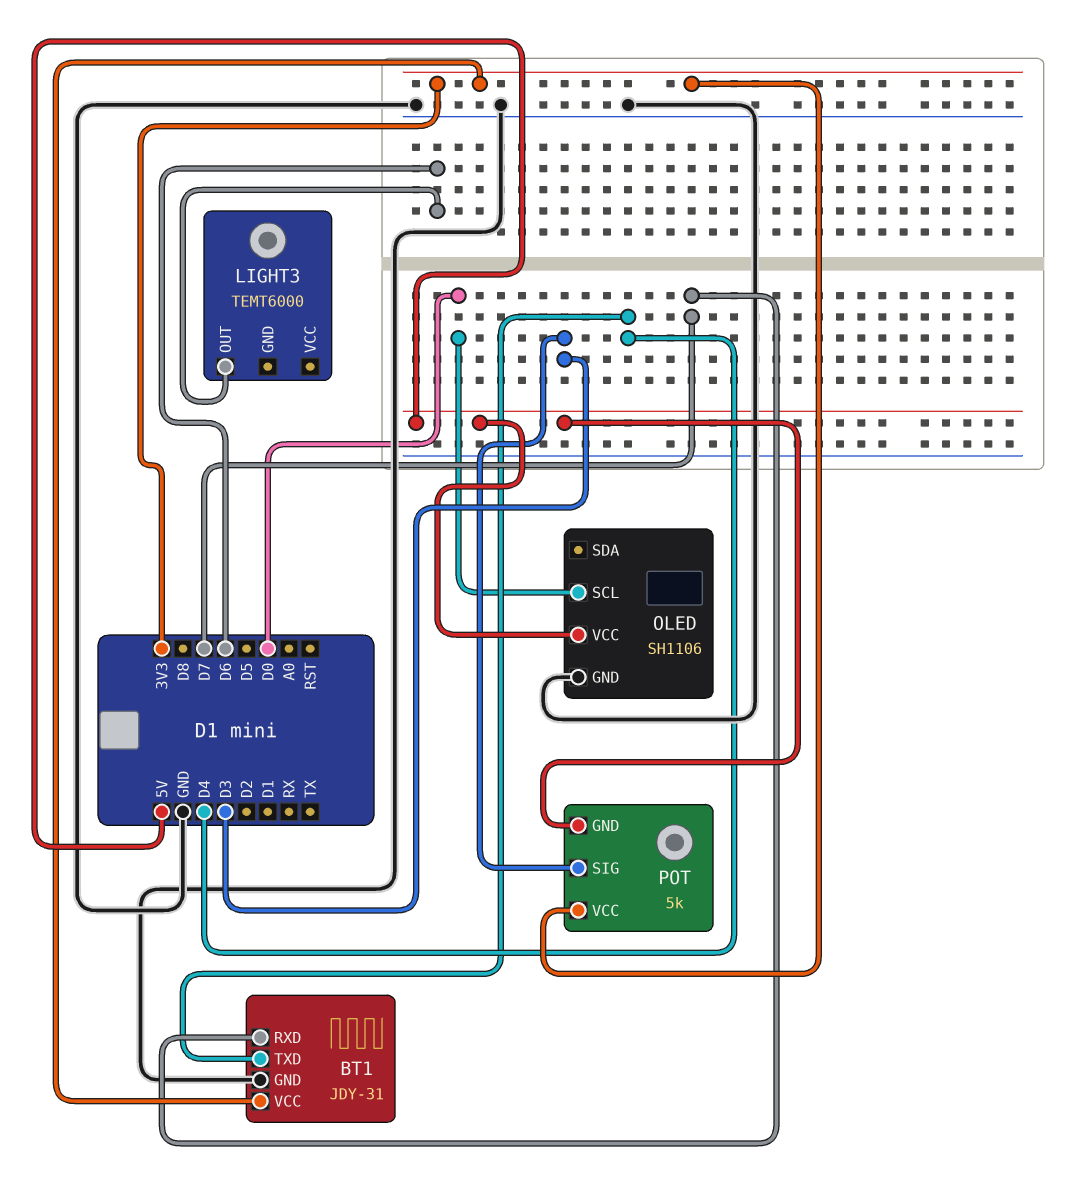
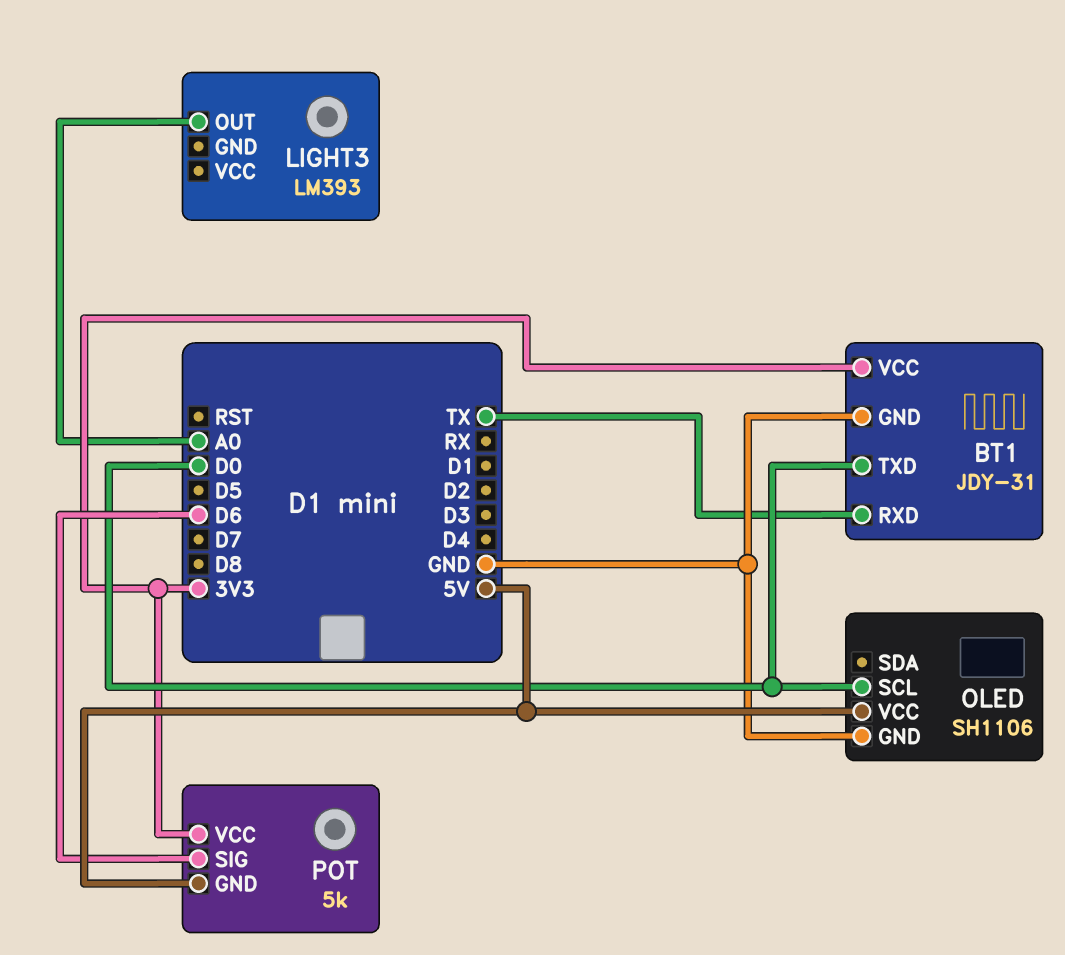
BT1 pin RXD: D7 -> TX
BT1 pin TXD: D4 -> D0
LIGHT3: TEMT6000 -> LM393
LIGHT3 pin OUT: D6 -> A0
POT pin SIG: D3 -> D6

